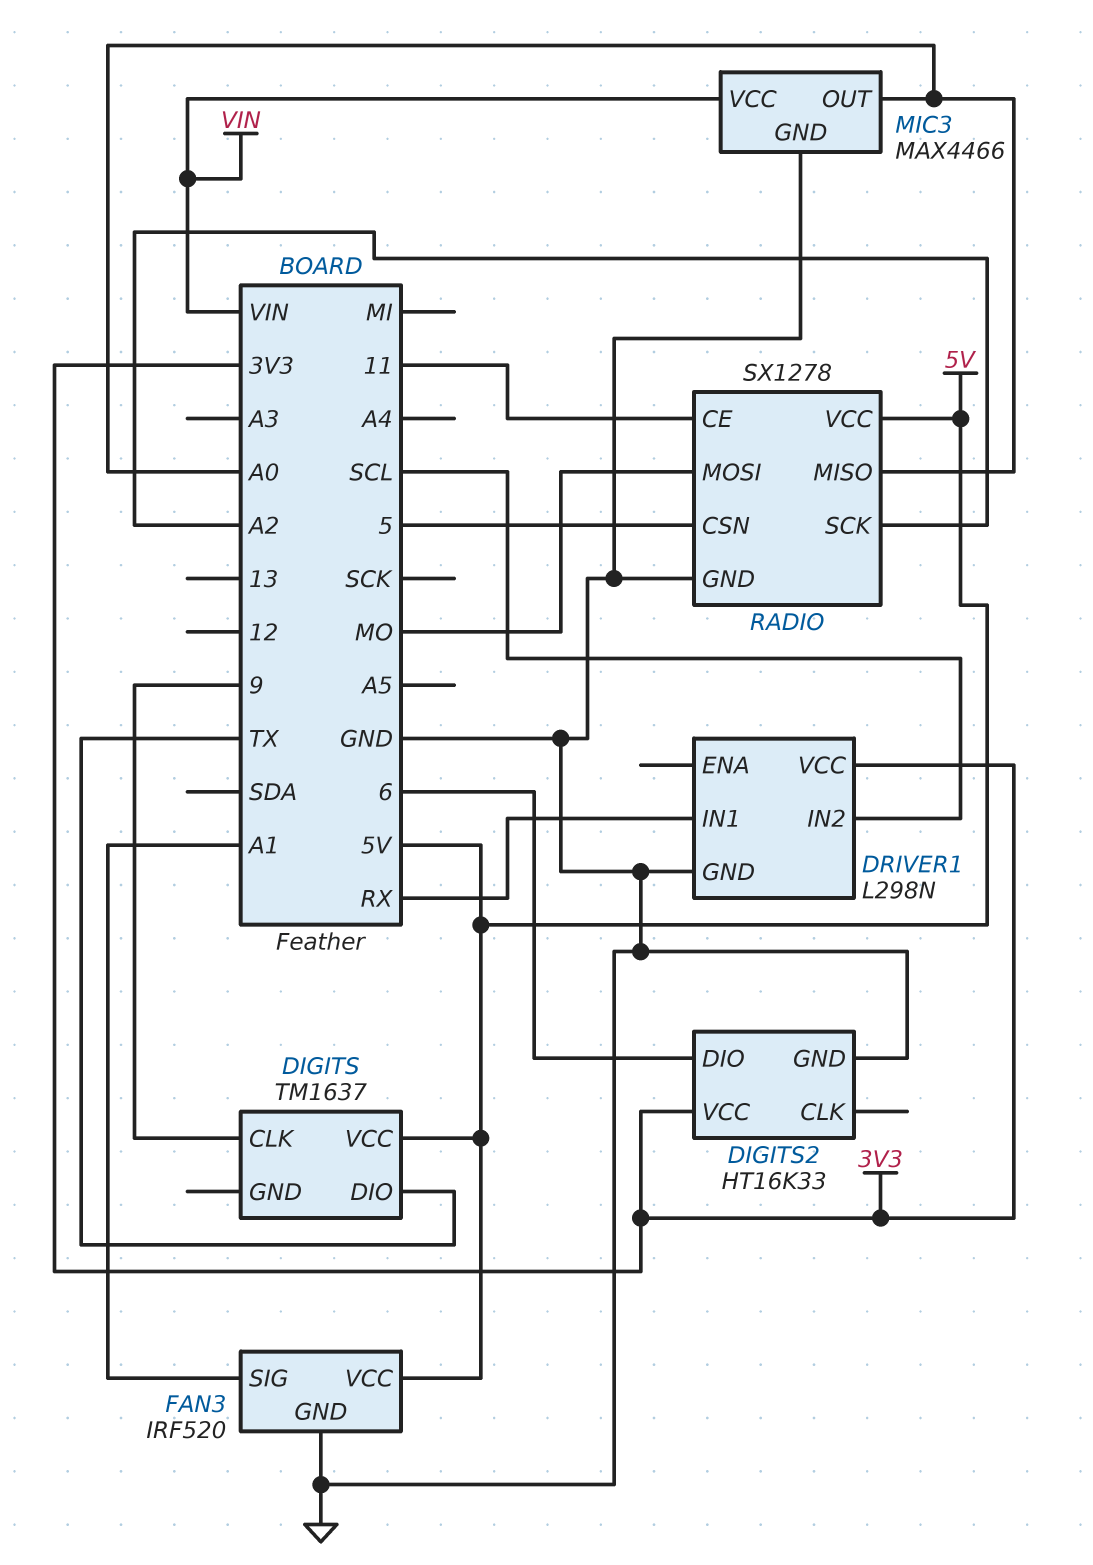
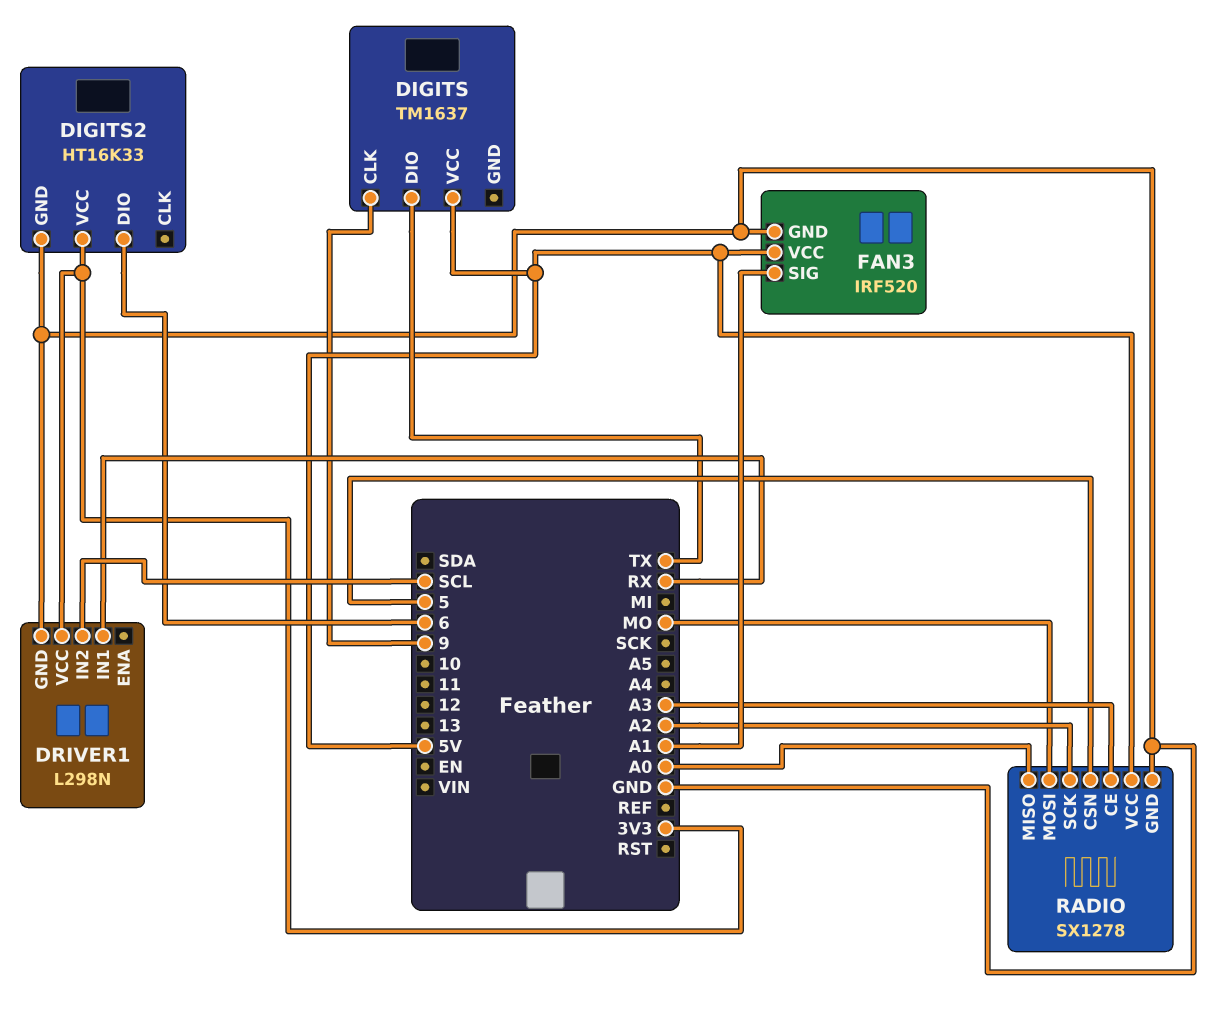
MIC3: MAX4466 -> none
MIC3 pin GND: GND -> none
MIC3 pin OUT: A0 -> none
MIC3 pin VCC: VIN -> none
RADIO pin CE: 11 -> A3

